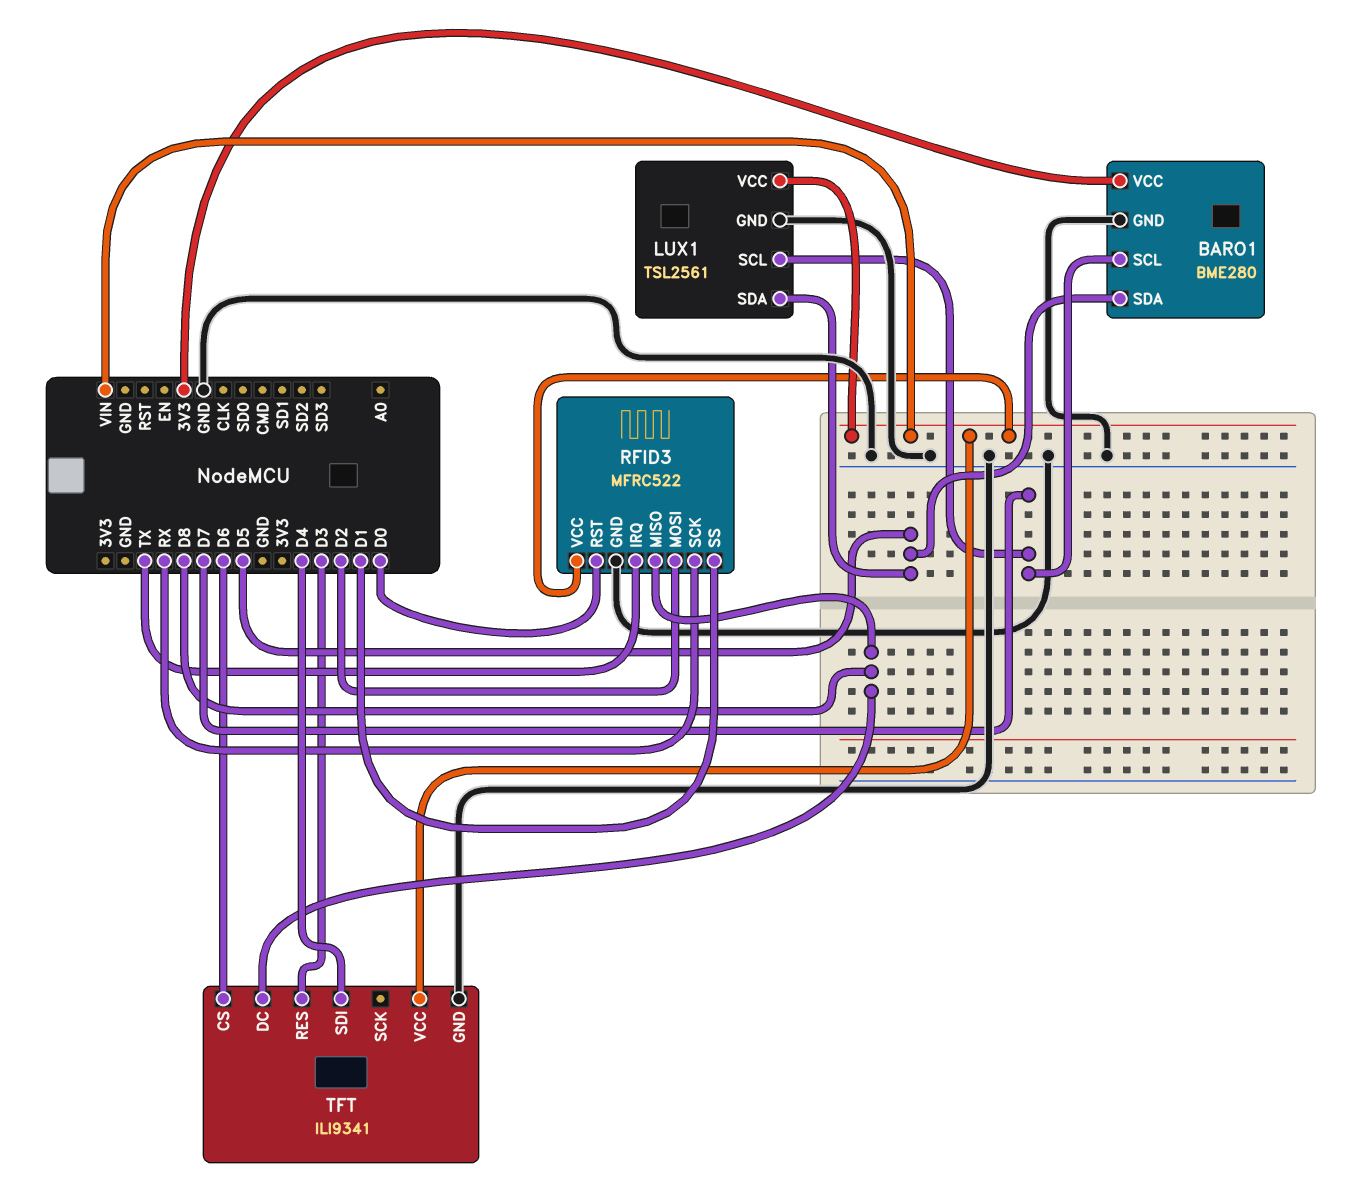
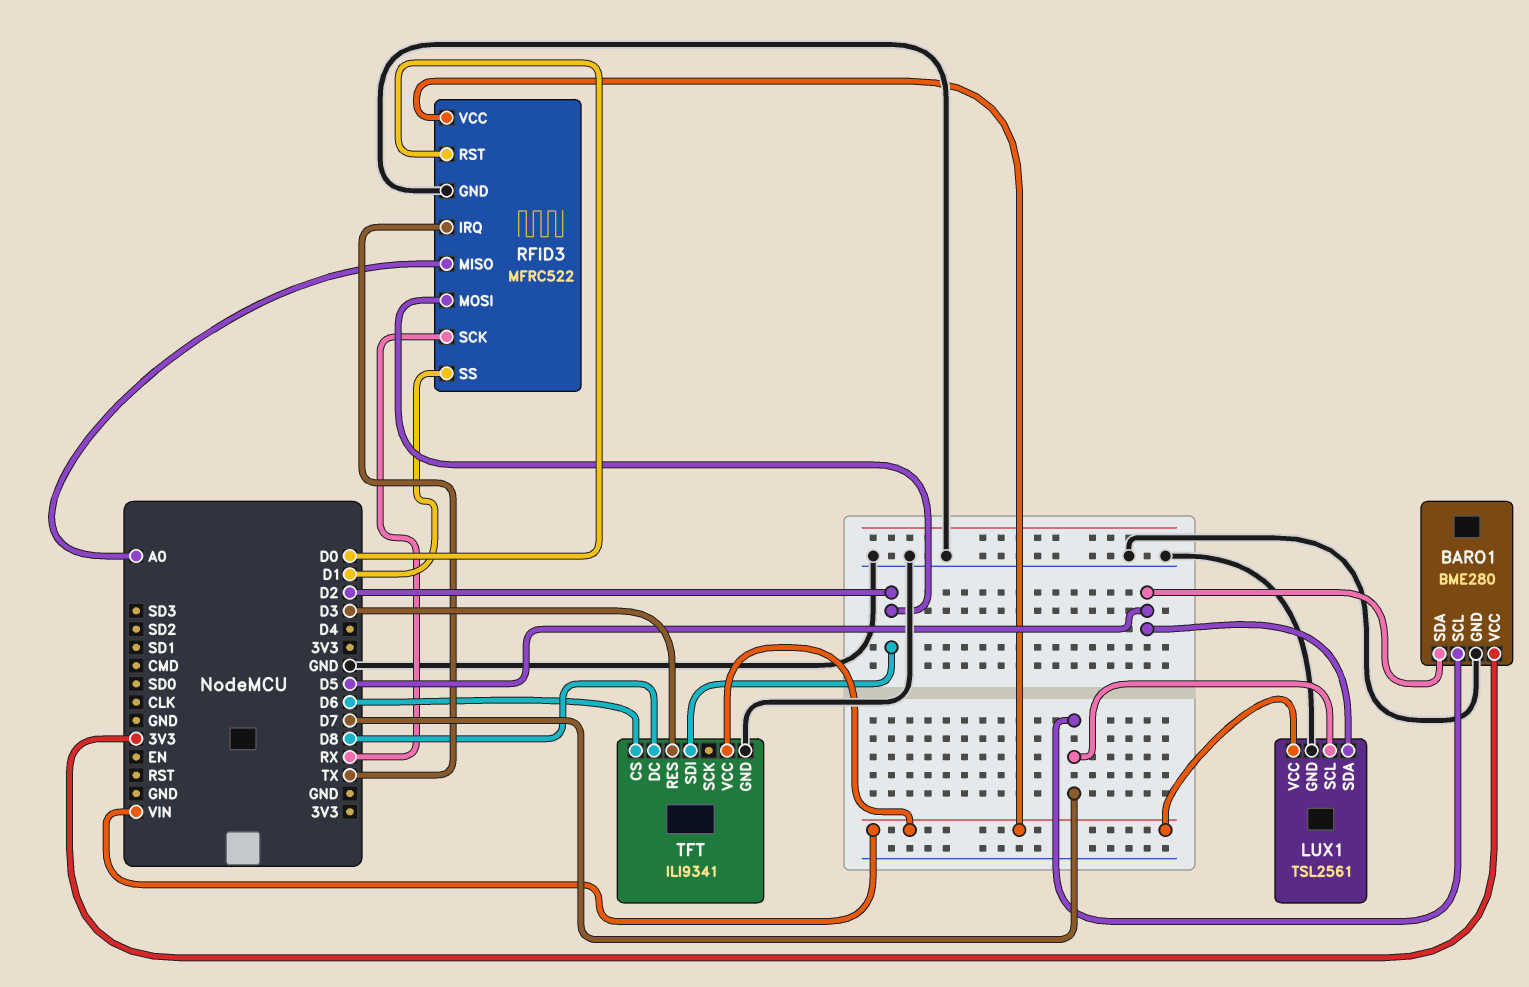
RFID3 pin MISO: D8 -> A0
TFT pin SDI: D4 -> D2

